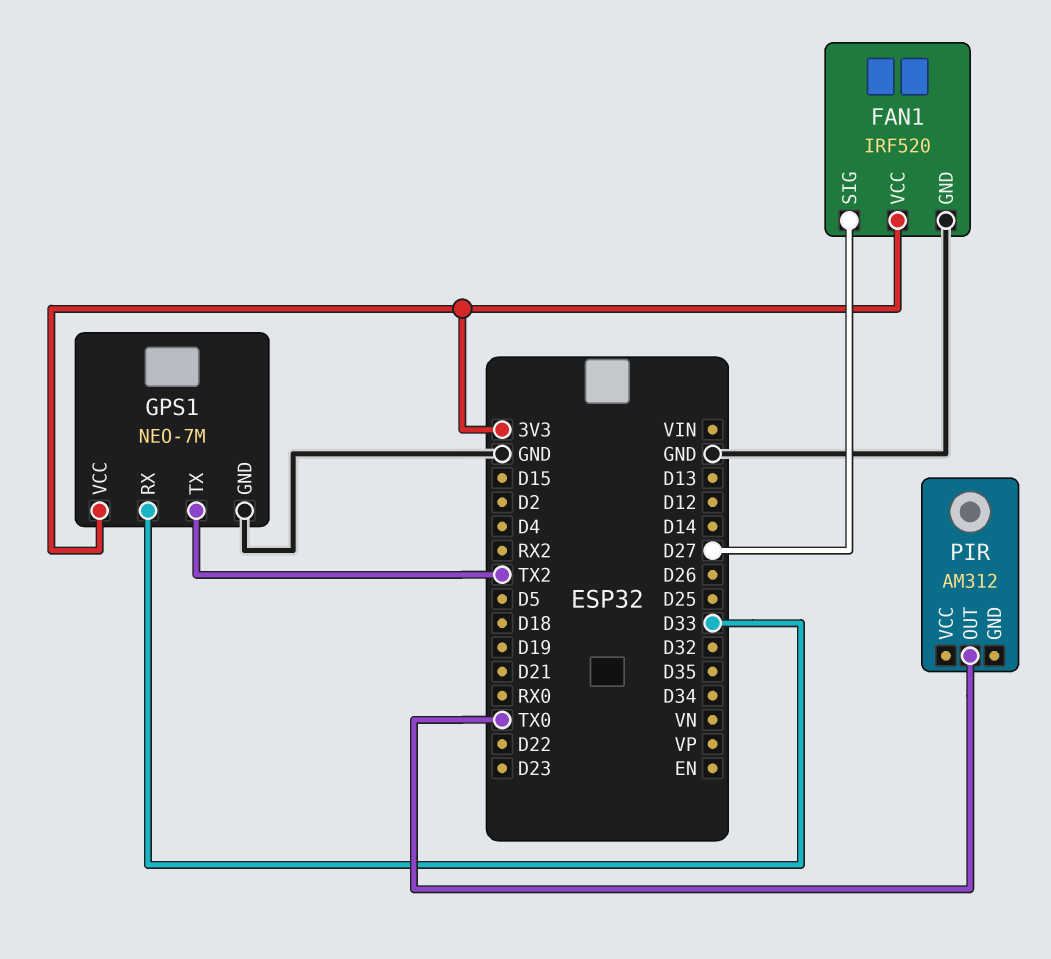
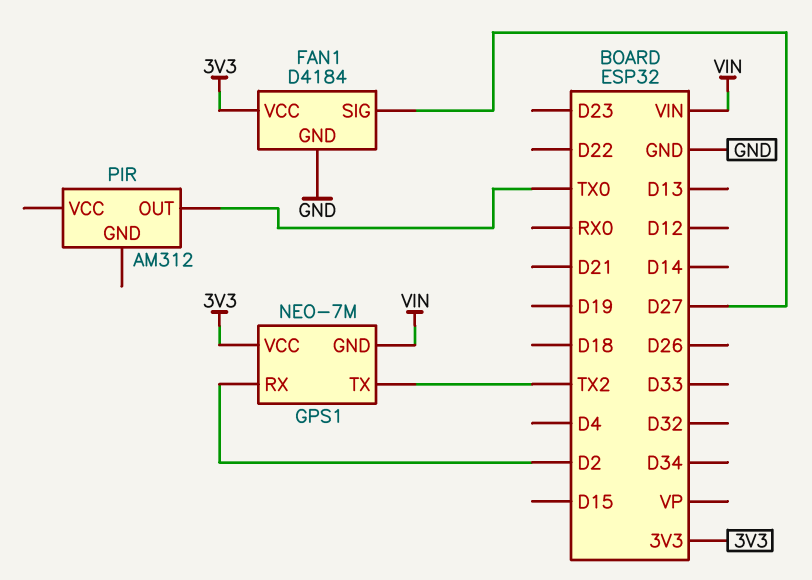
FAN1: IRF520 -> D4184
GPS1 pin GND: GND -> VIN
GPS1 pin RX: D33 -> D2

